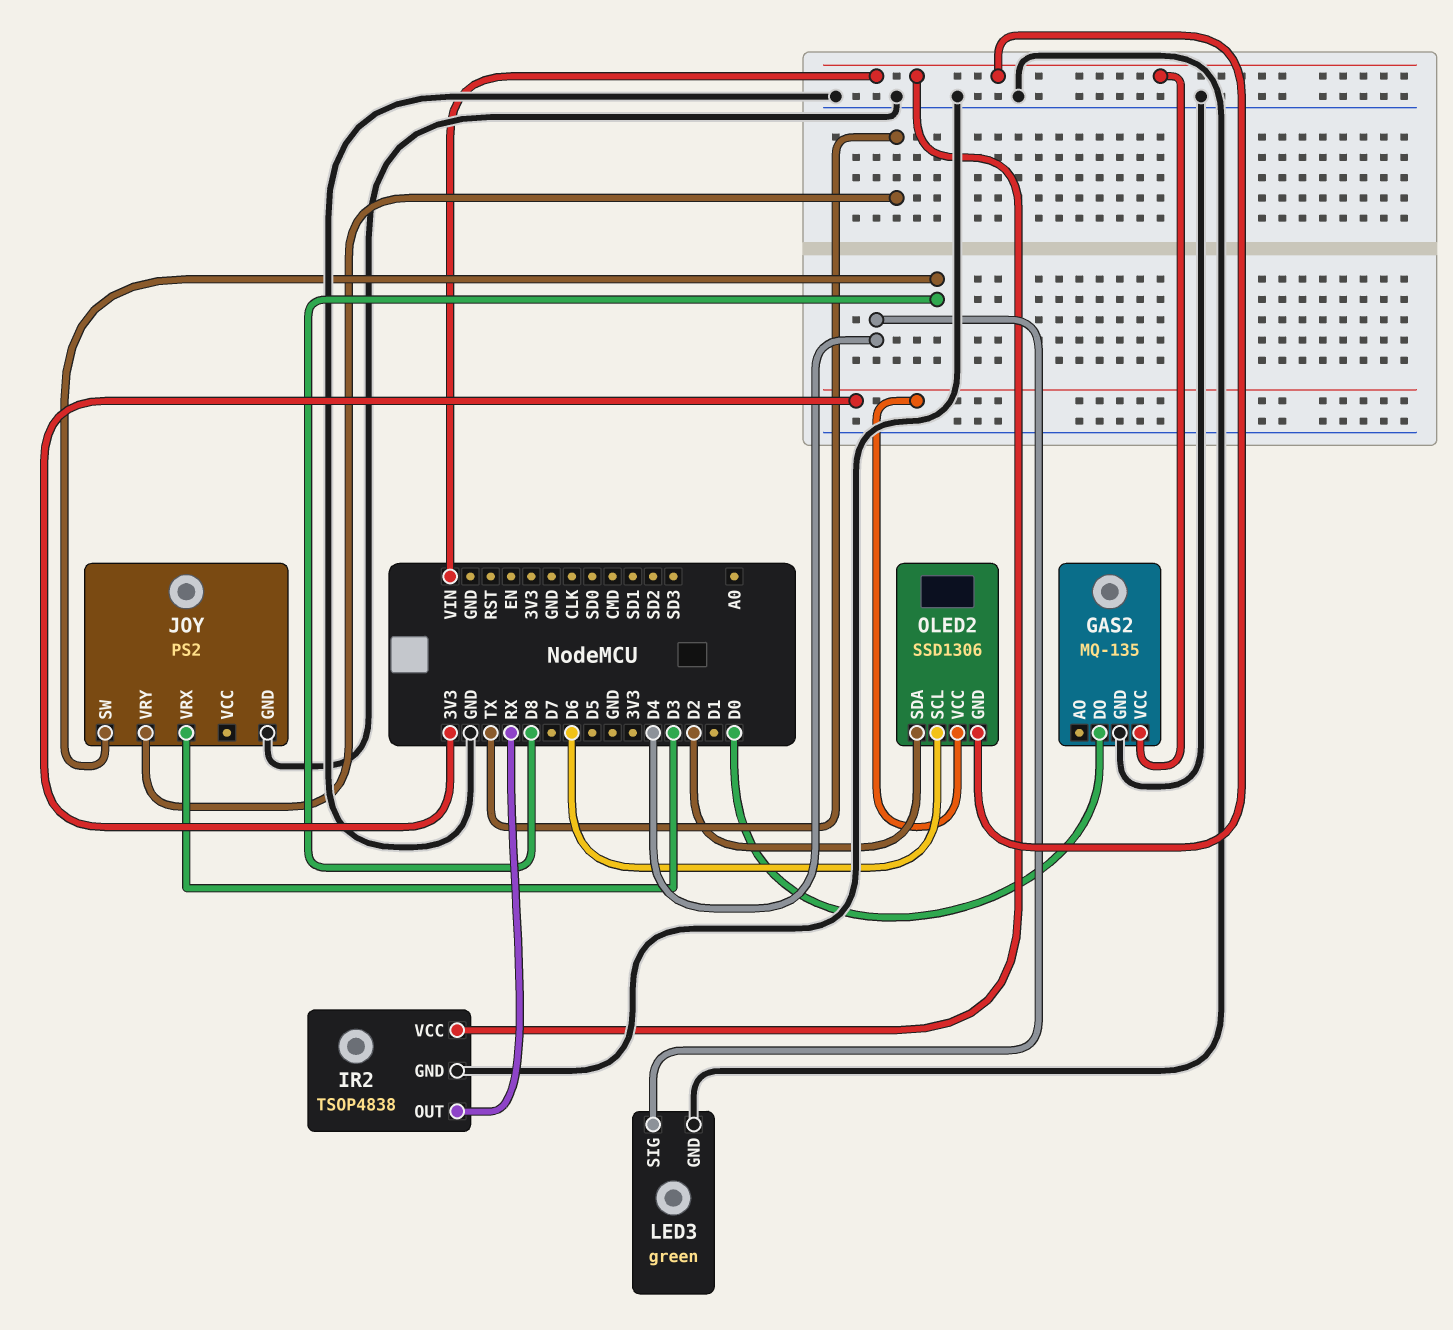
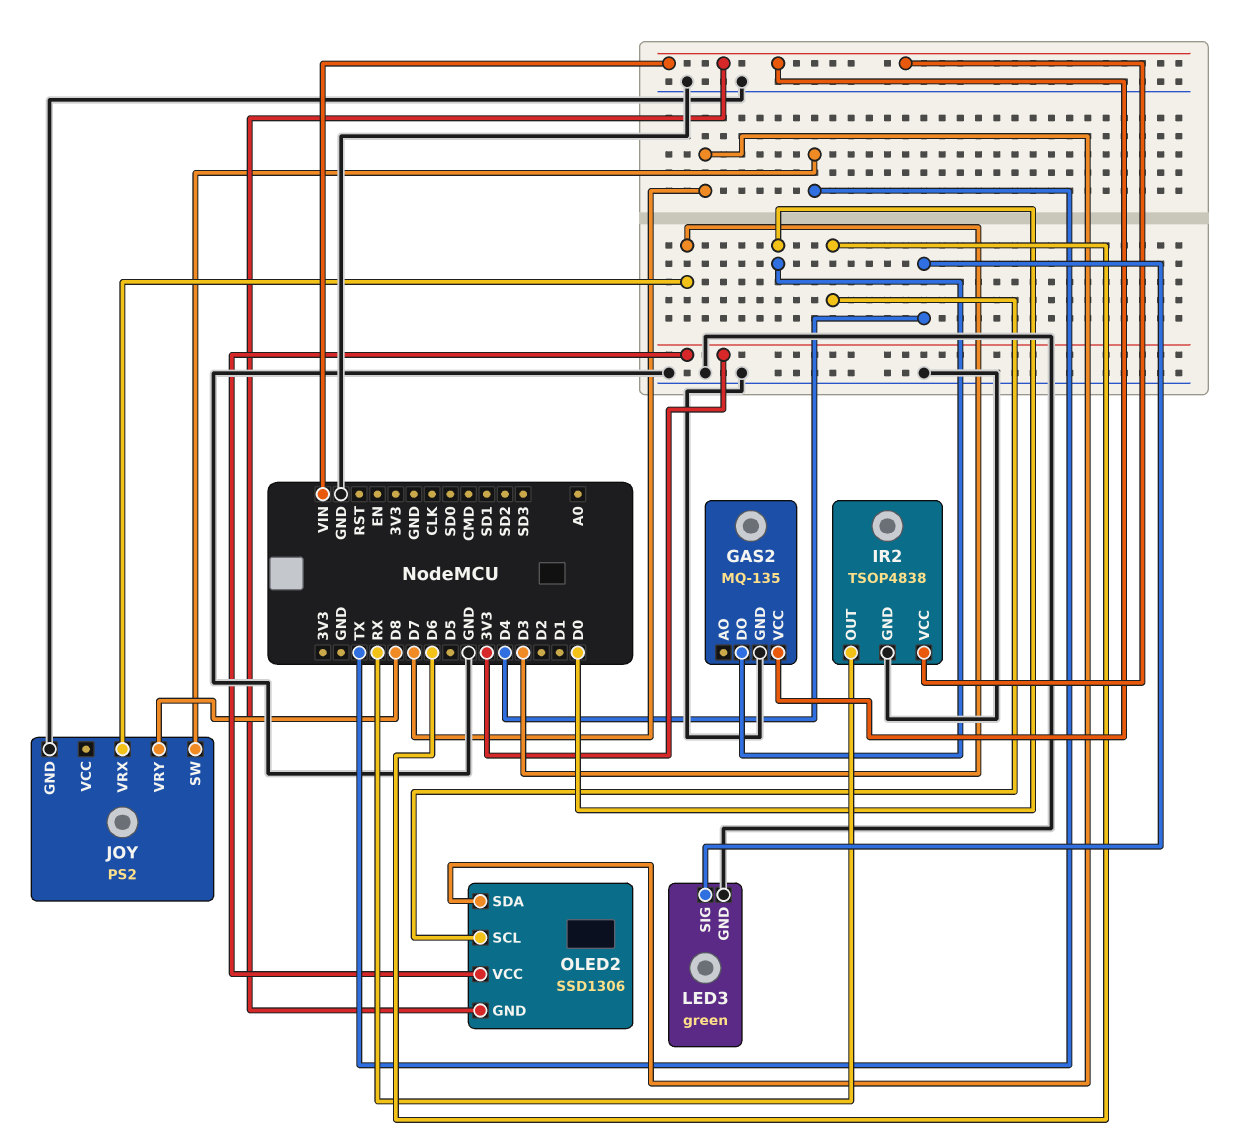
JOY pin SW: D8 -> TX
JOY pin VRY: TX -> D8
OLED2 pin SDA: D2 -> D7

